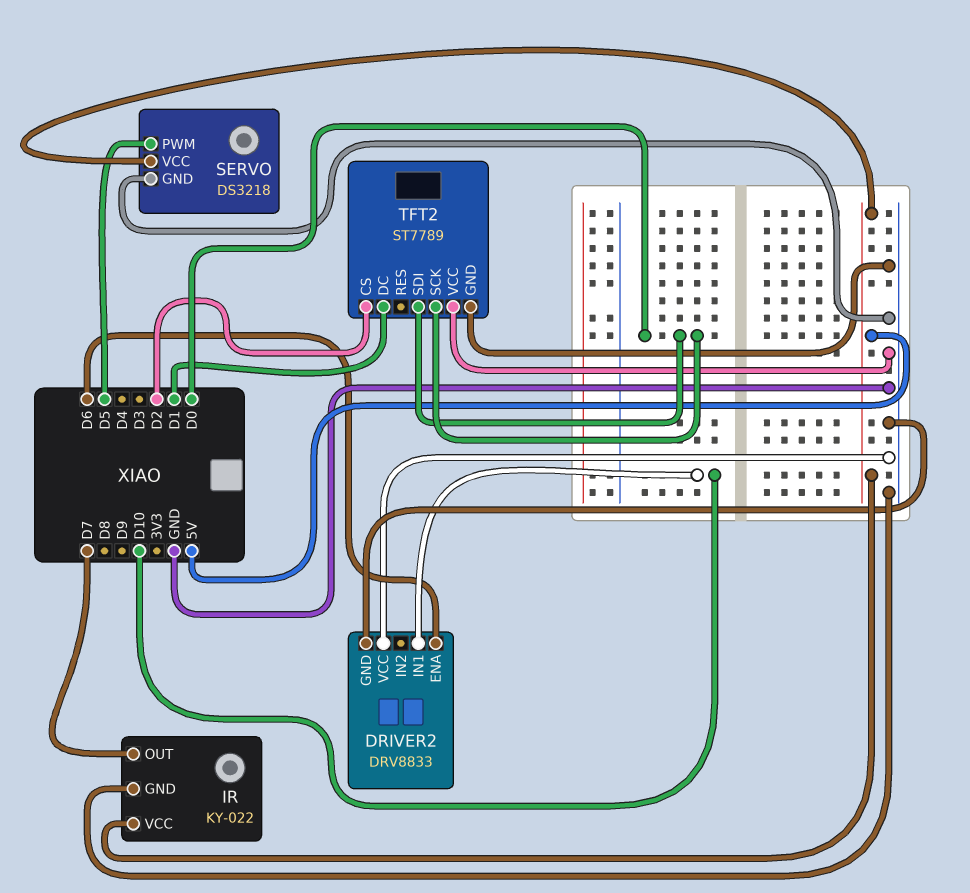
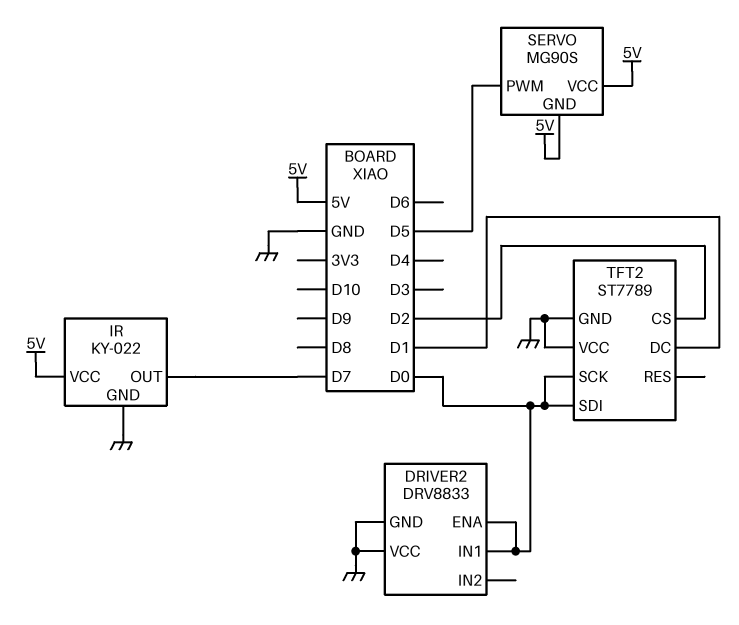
DRIVER2 pin ENA: D6 -> D0
DRIVER2 pin IN1: D10 -> D0
SERVO: DS3218 -> MG90S
SERVO pin GND: GND -> 5V

